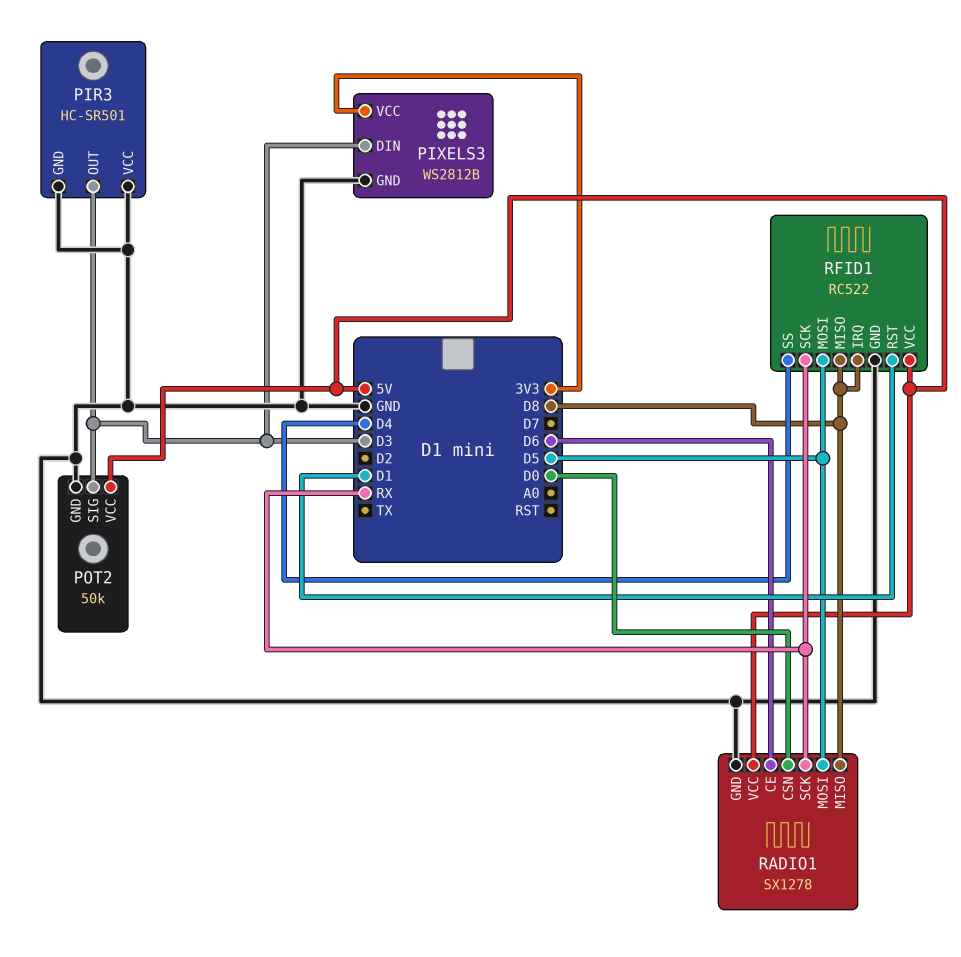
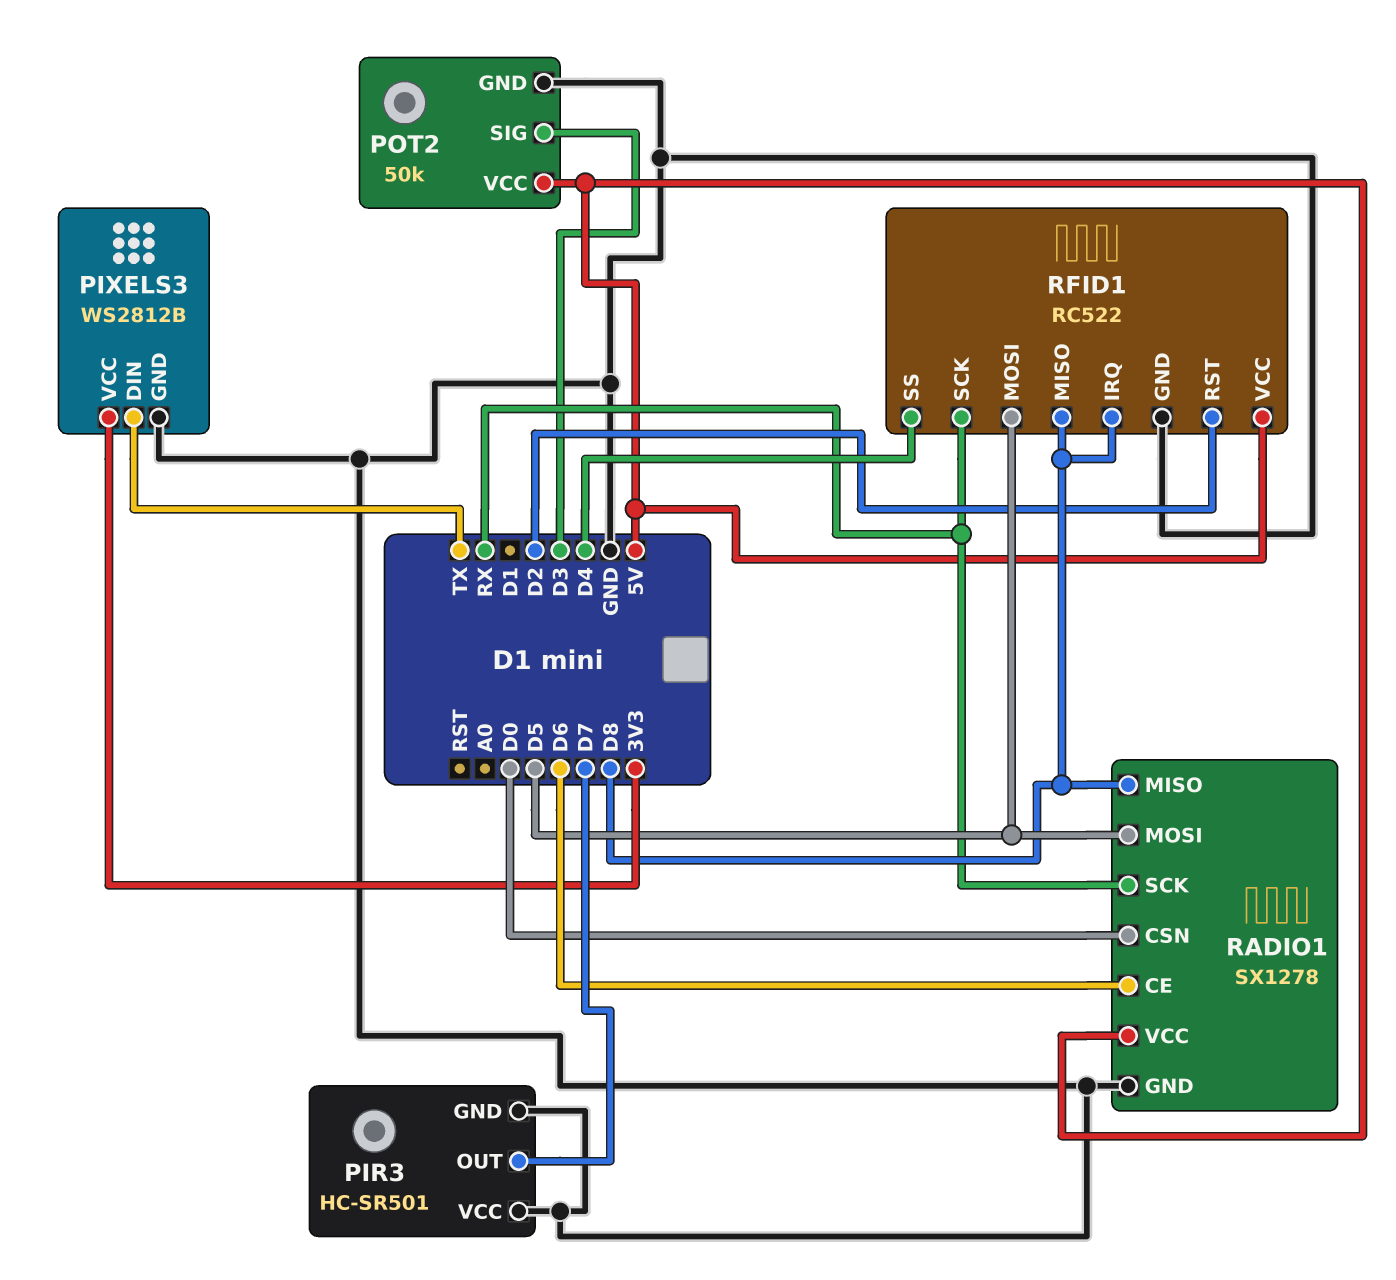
PIR3 pin OUT: D3 -> D7
PIXELS3 pin DIN: D3 -> TX
RFID1 pin RST: D1 -> D2

